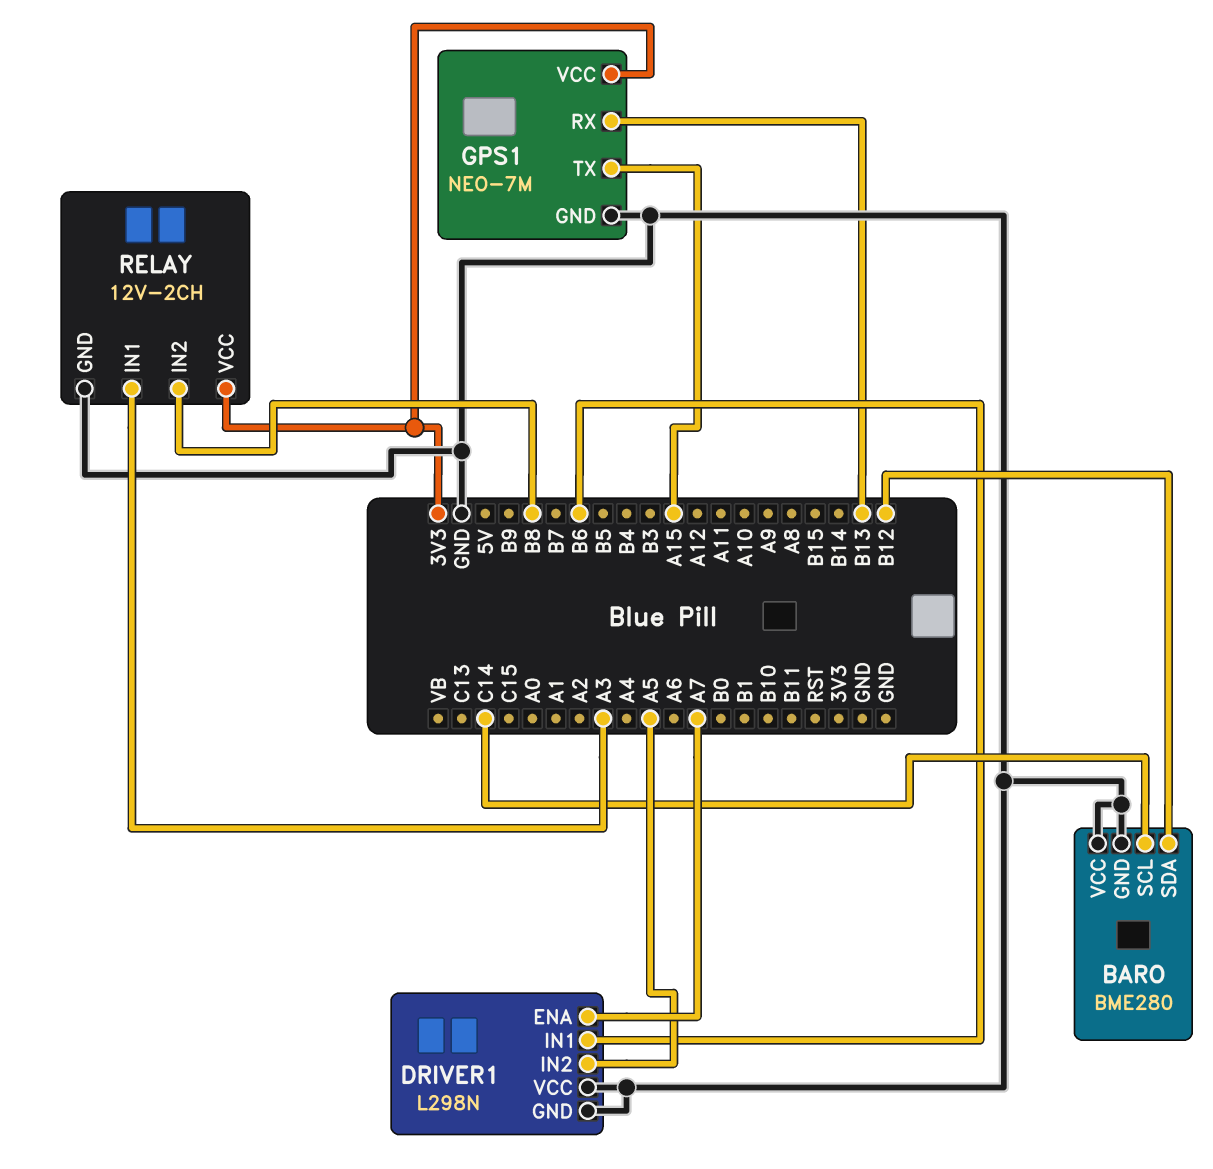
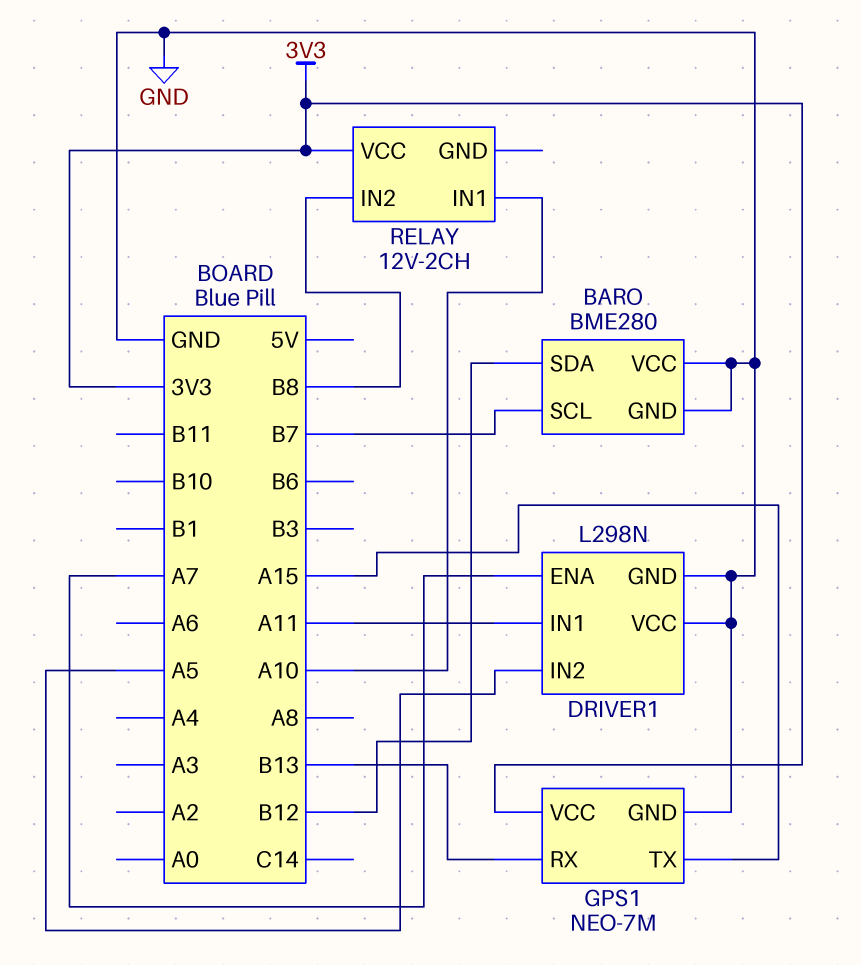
BARO pin SCL: C14 -> B7
DRIVER1 pin IN1: B6 -> A11
RELAY pin GND: GND -> none
RELAY pin IN1: A3 -> A10

